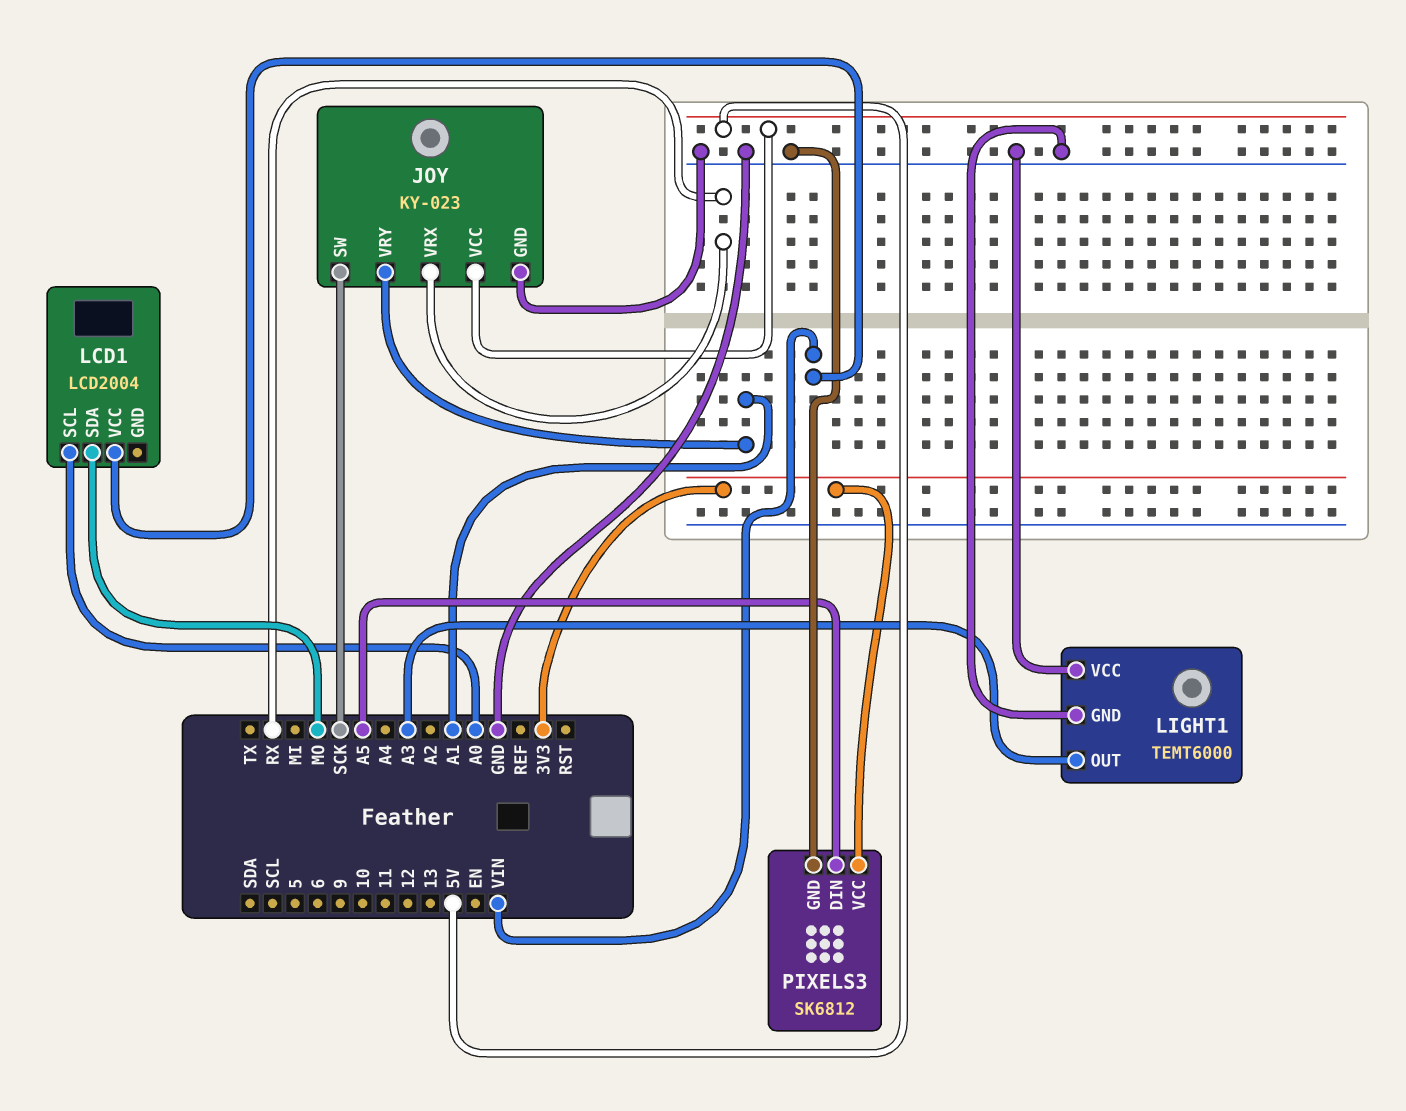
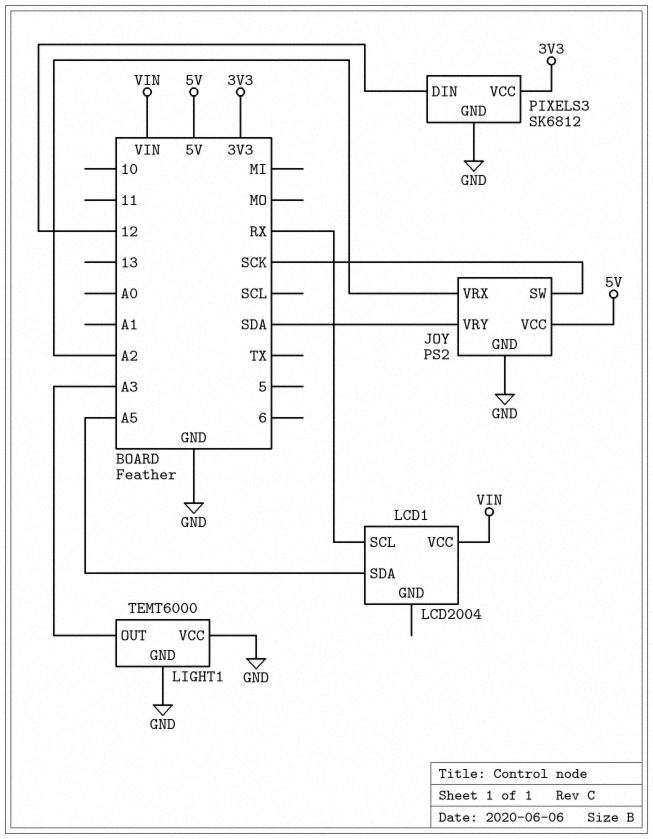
JOY: KY-023 -> PS2
JOY pin VRX: RX -> A2
JOY pin VRY: A1 -> SDA
LCD1 pin SCL: A0 -> RX
LCD1 pin SDA: MO -> A5
PIXELS3 pin DIN: A5 -> 12

